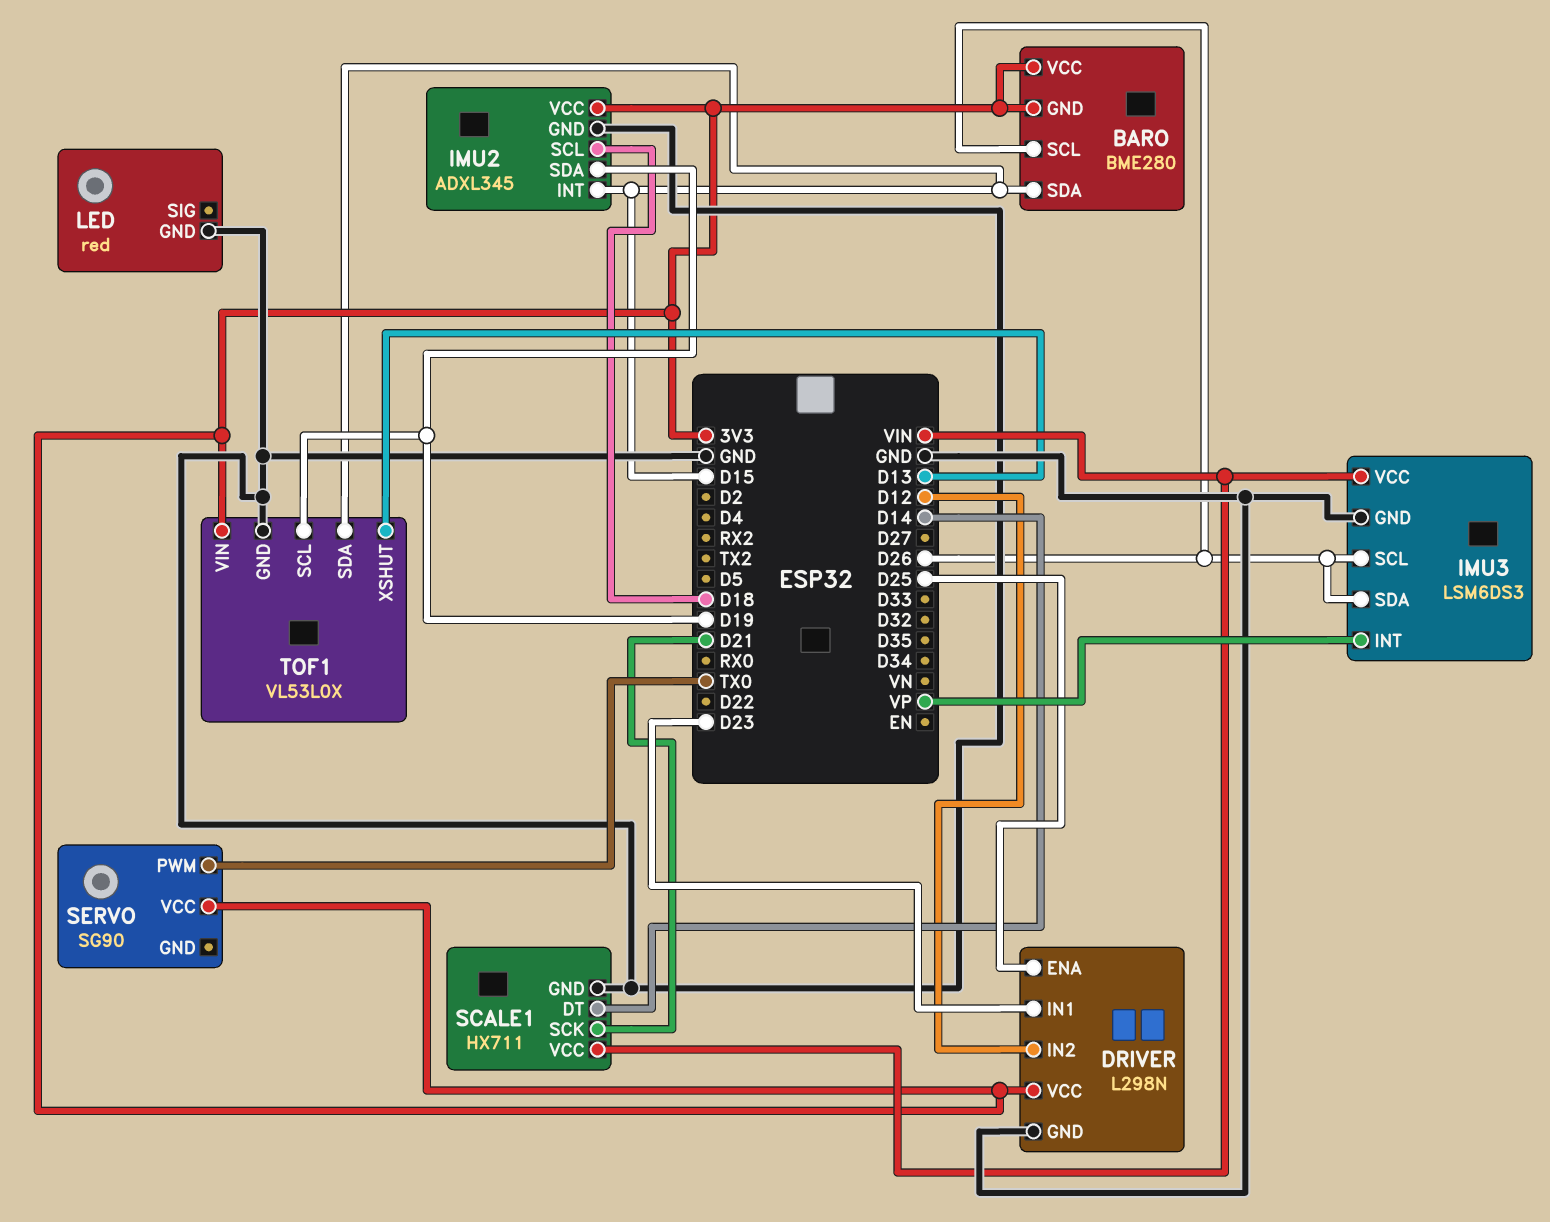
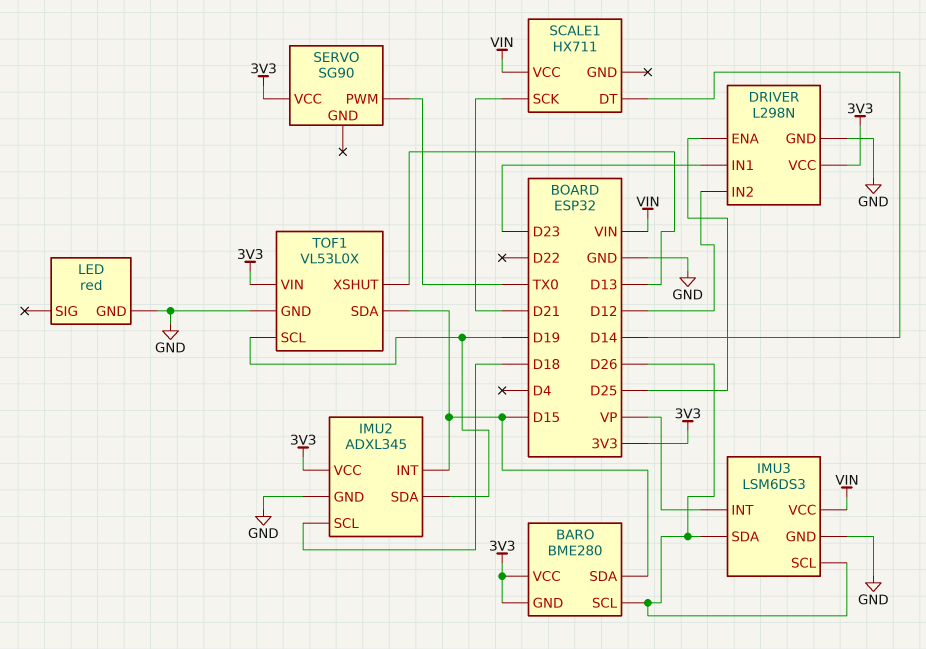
SCALE1 pin GND: GND -> none

